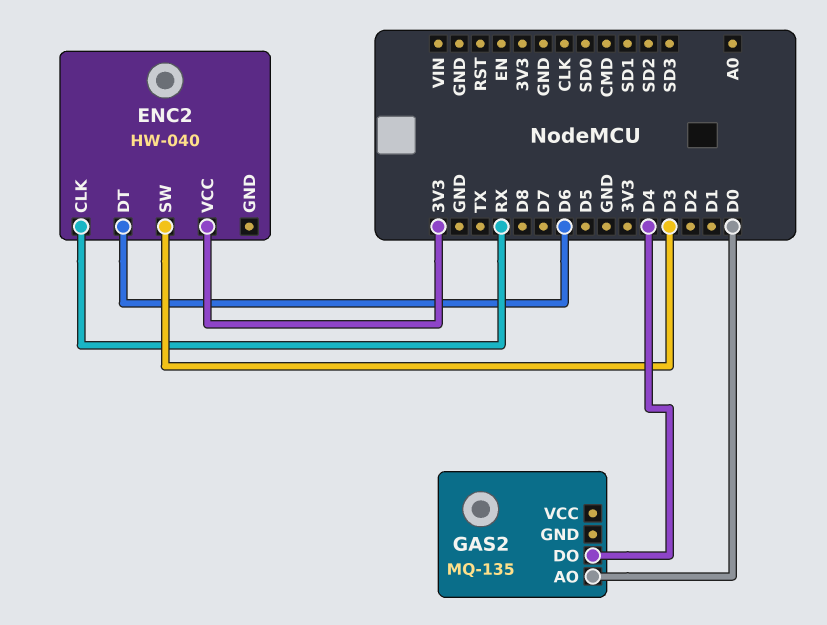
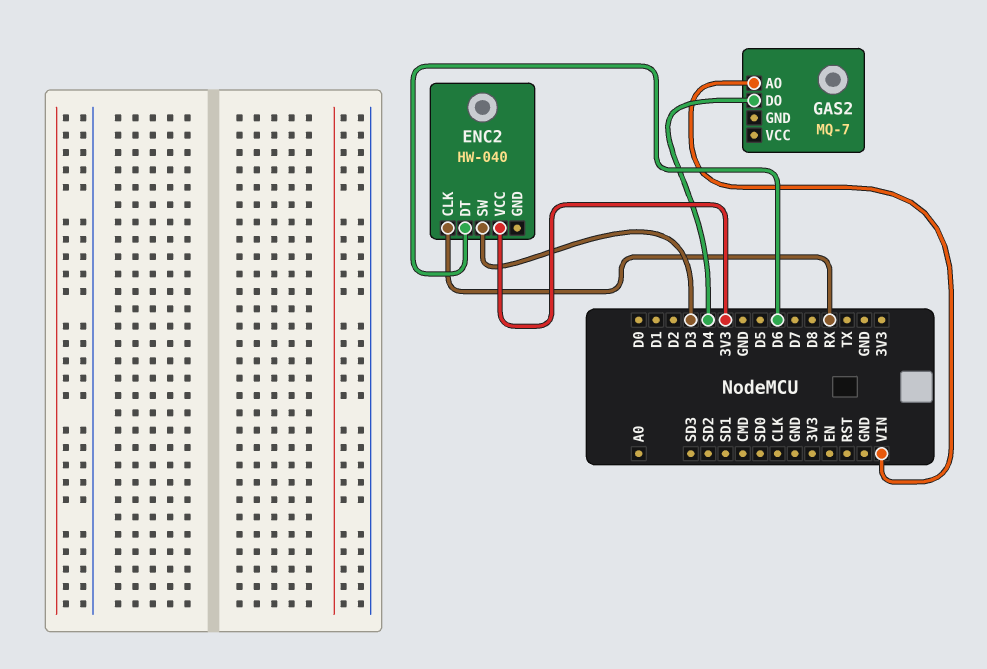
GAS2: MQ-135 -> MQ-7
GAS2 pin AO: D0 -> VIN

